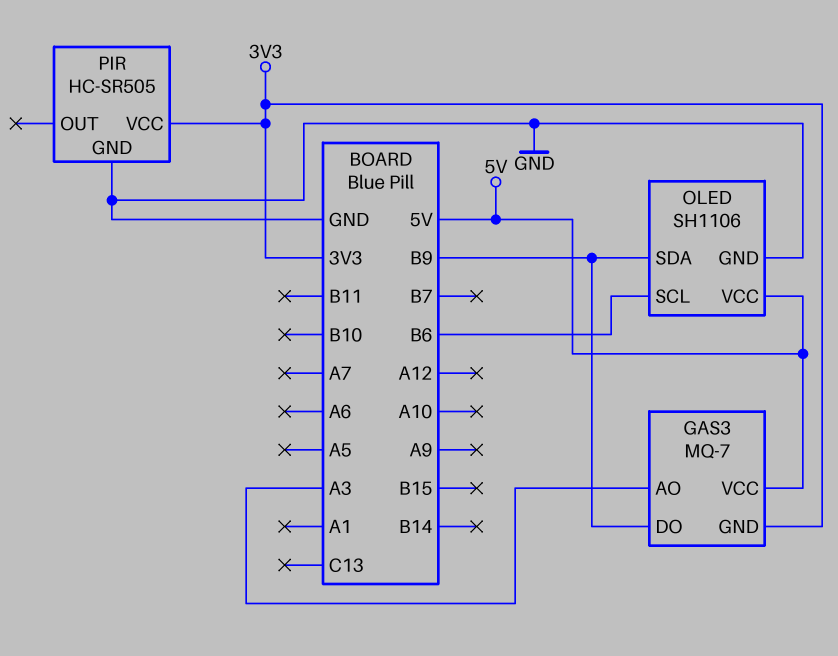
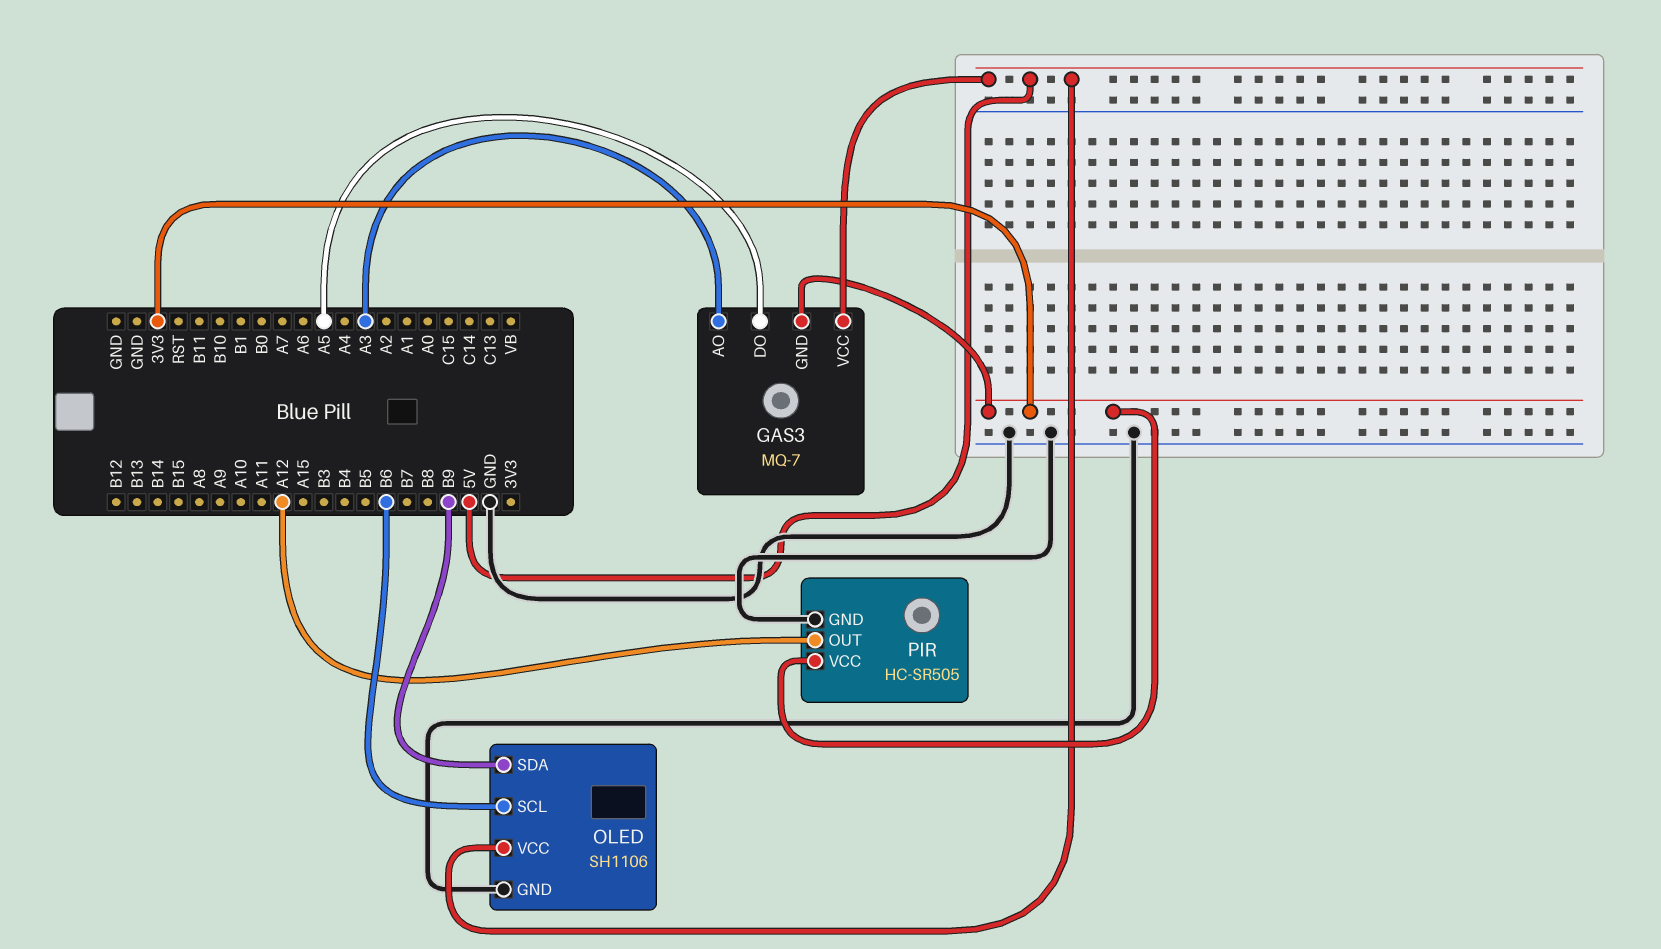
GAS3 pin DO: B9 -> A5
PIR pin OUT: none -> A12

